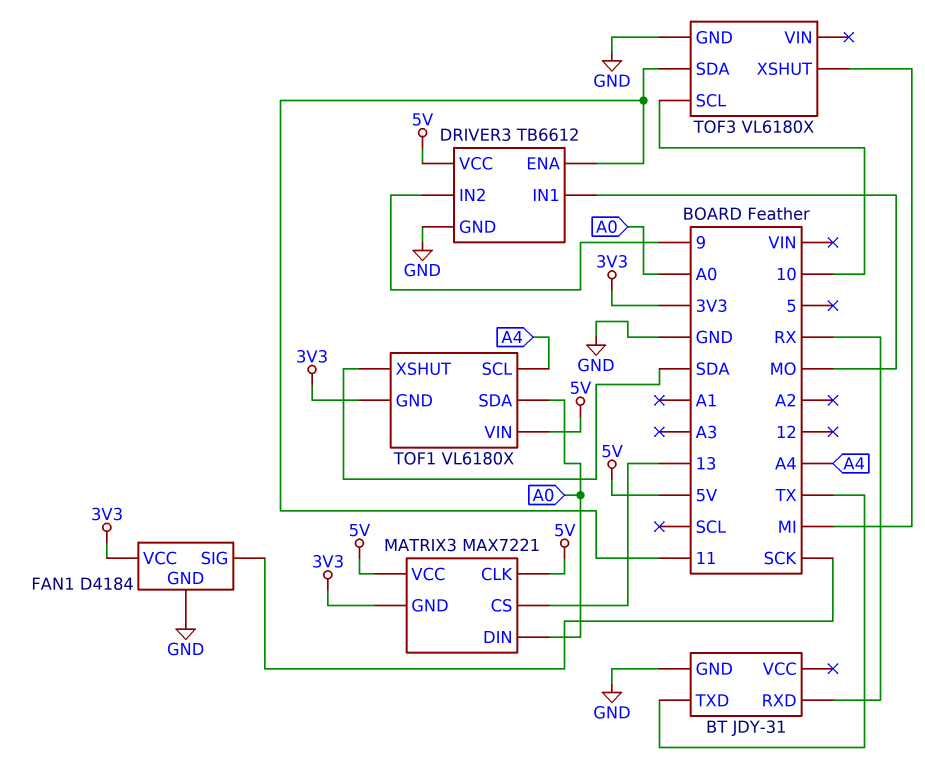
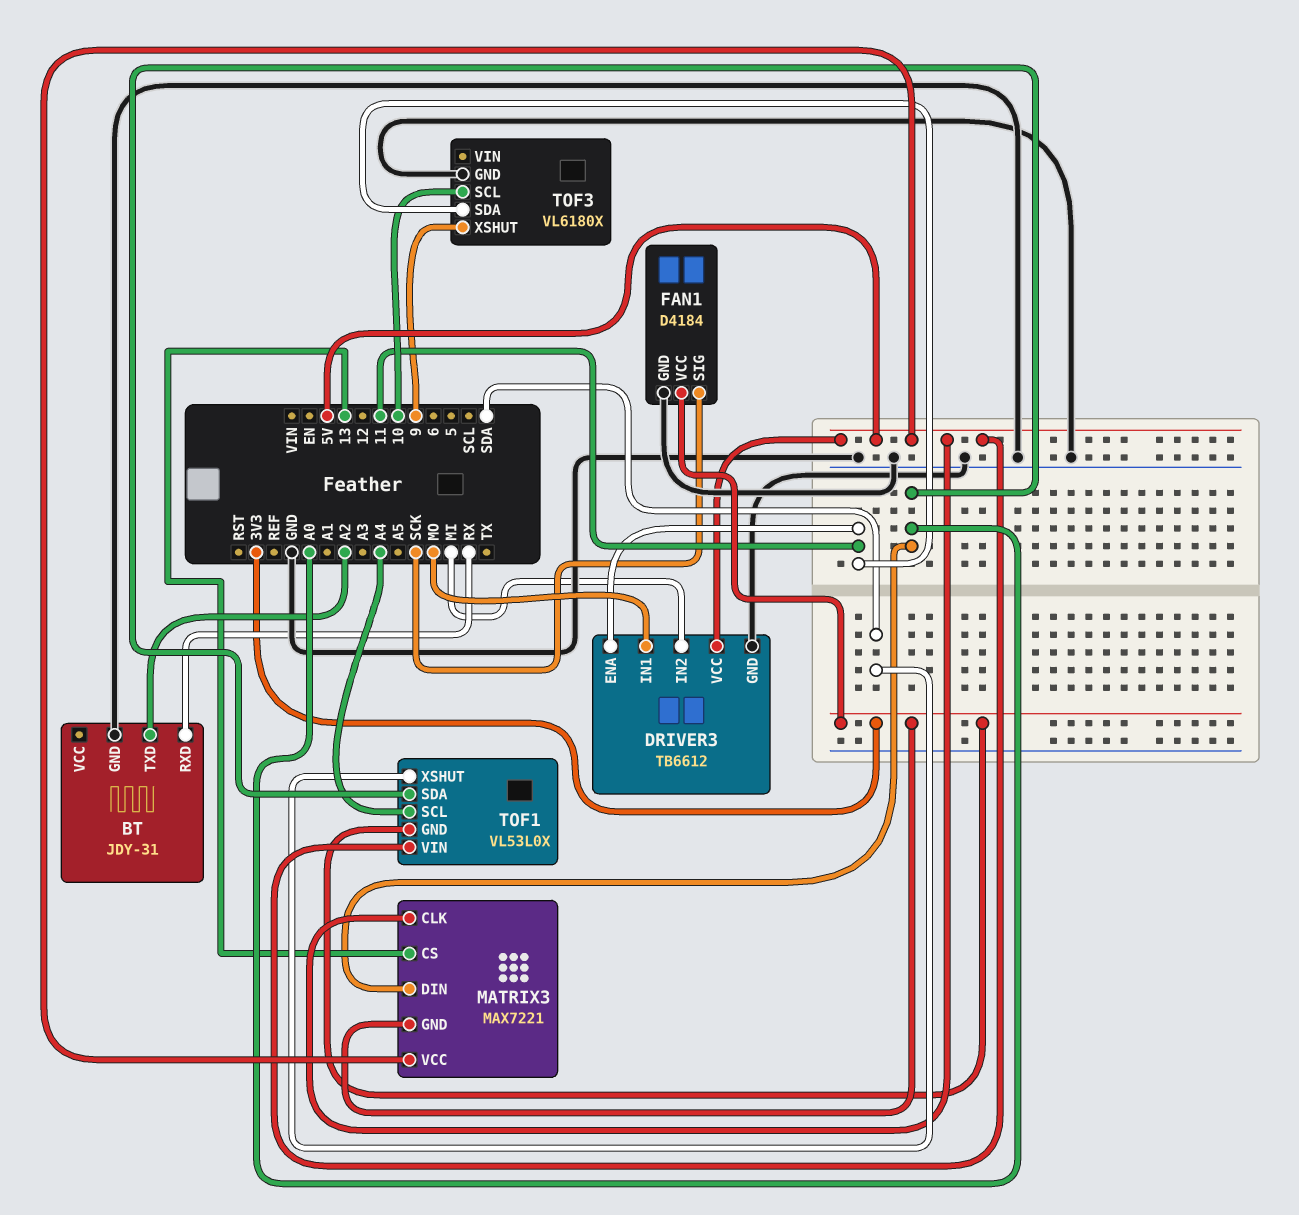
BT pin TXD: TX -> A2
DRIVER3 pin IN2: 9 -> MI
TOF1: VL6180X -> VL53L0X
TOF3 pin XSHUT: MI -> 9

